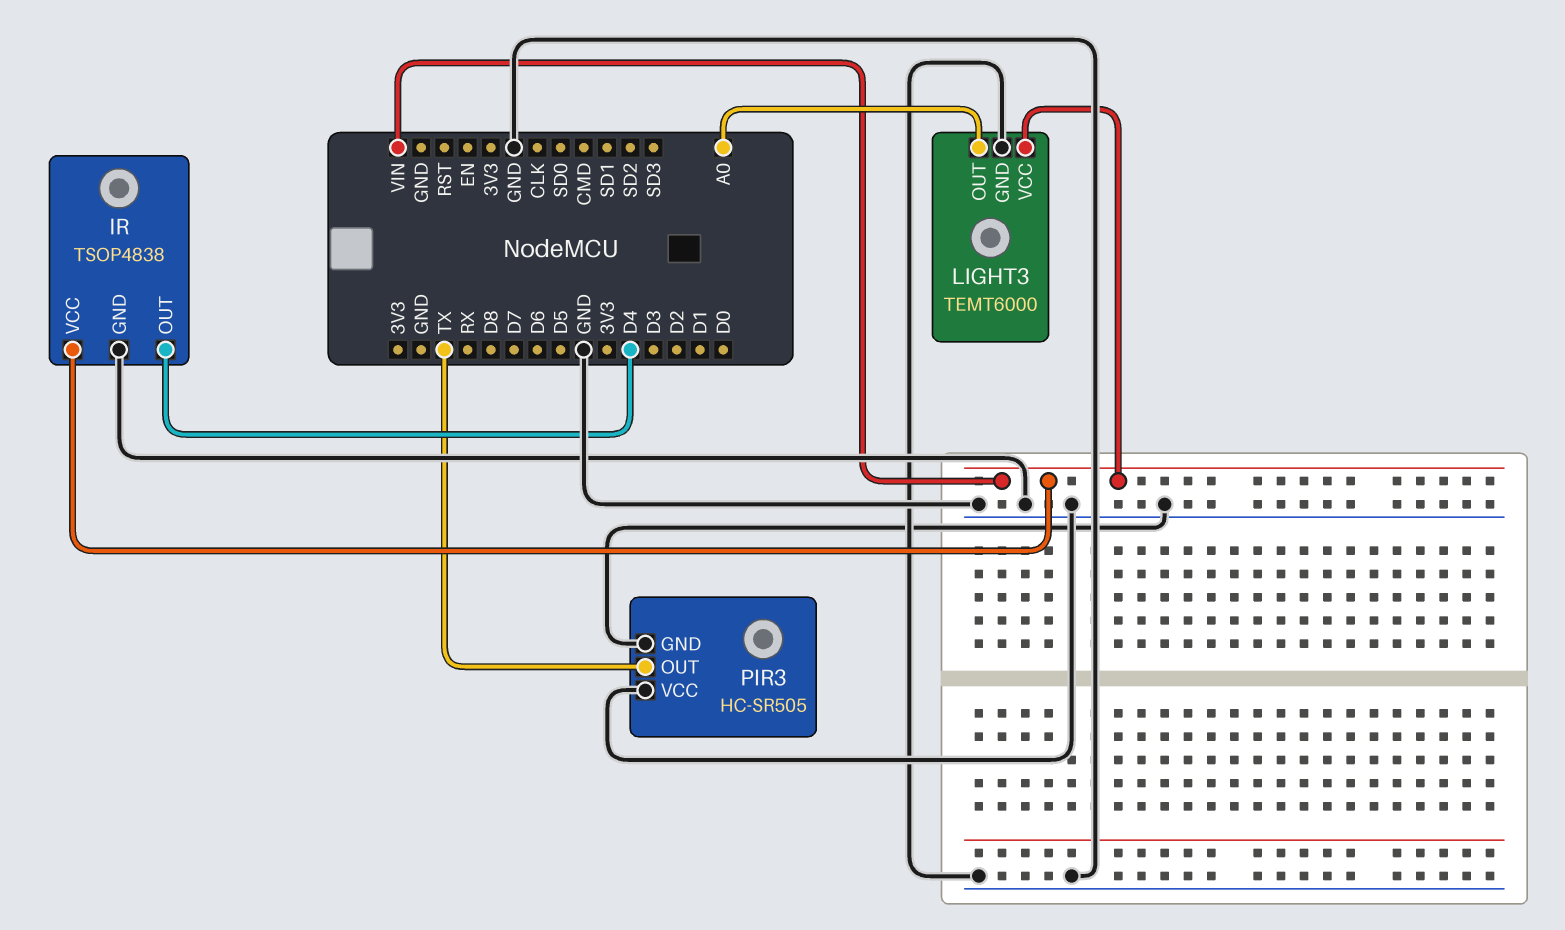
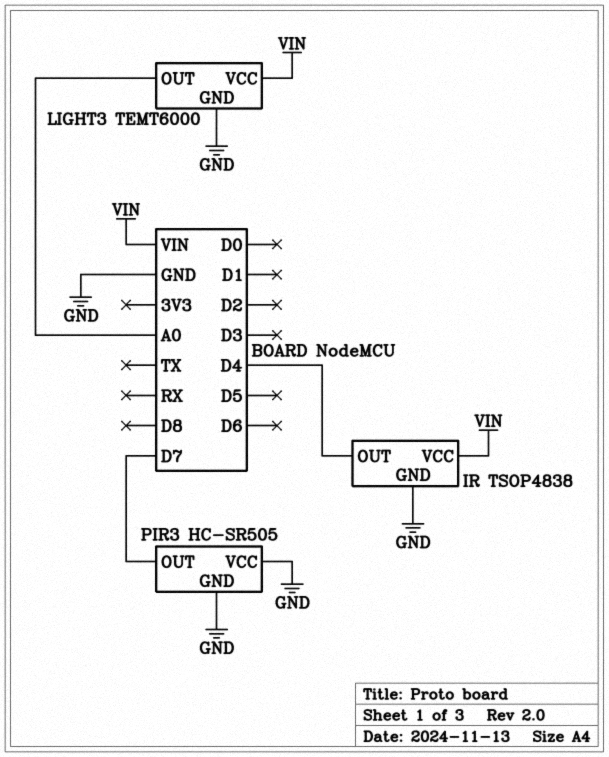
PIR3 pin OUT: TX -> D7

